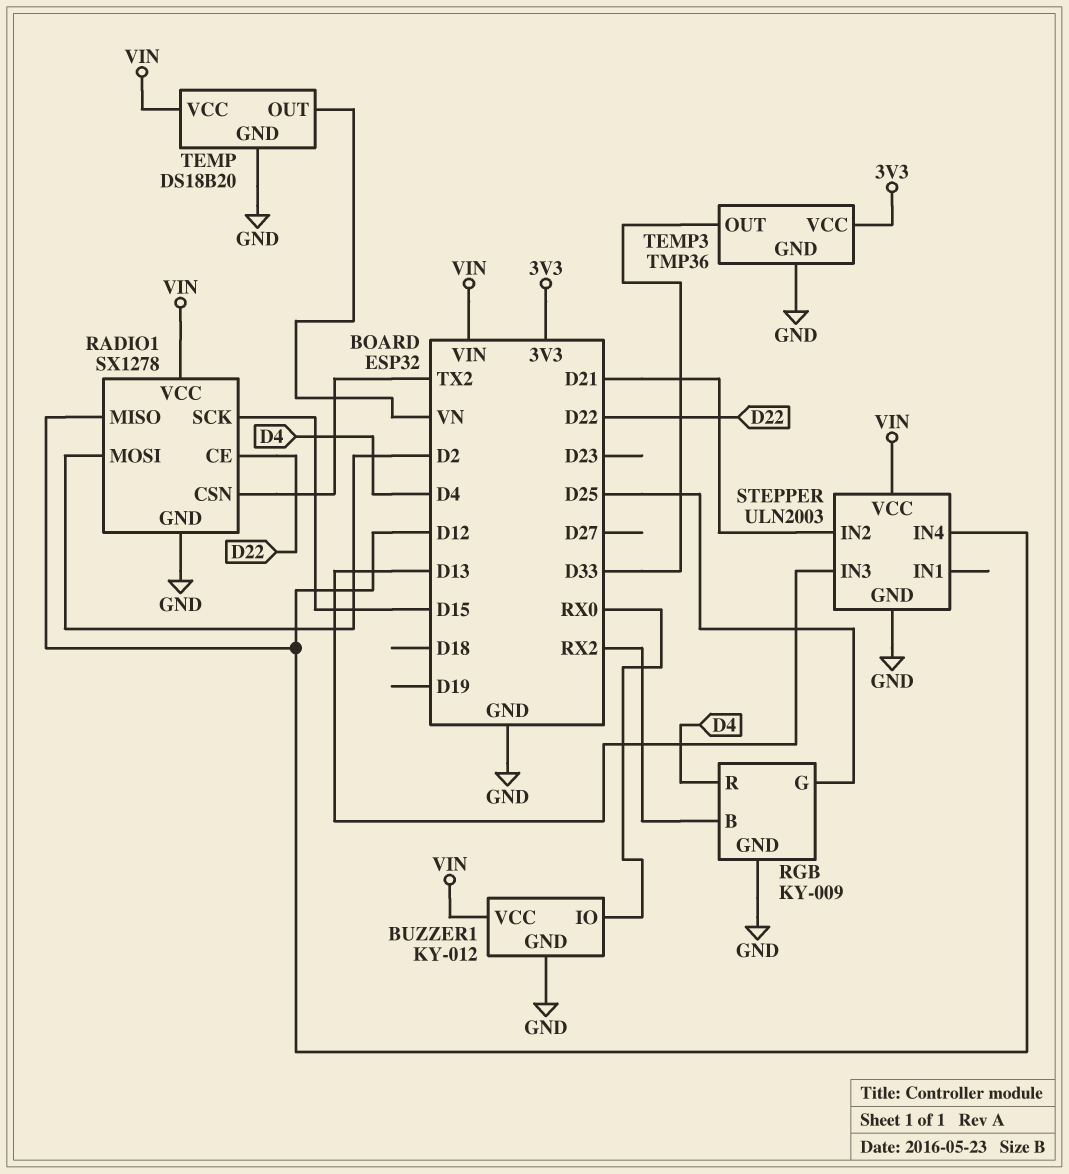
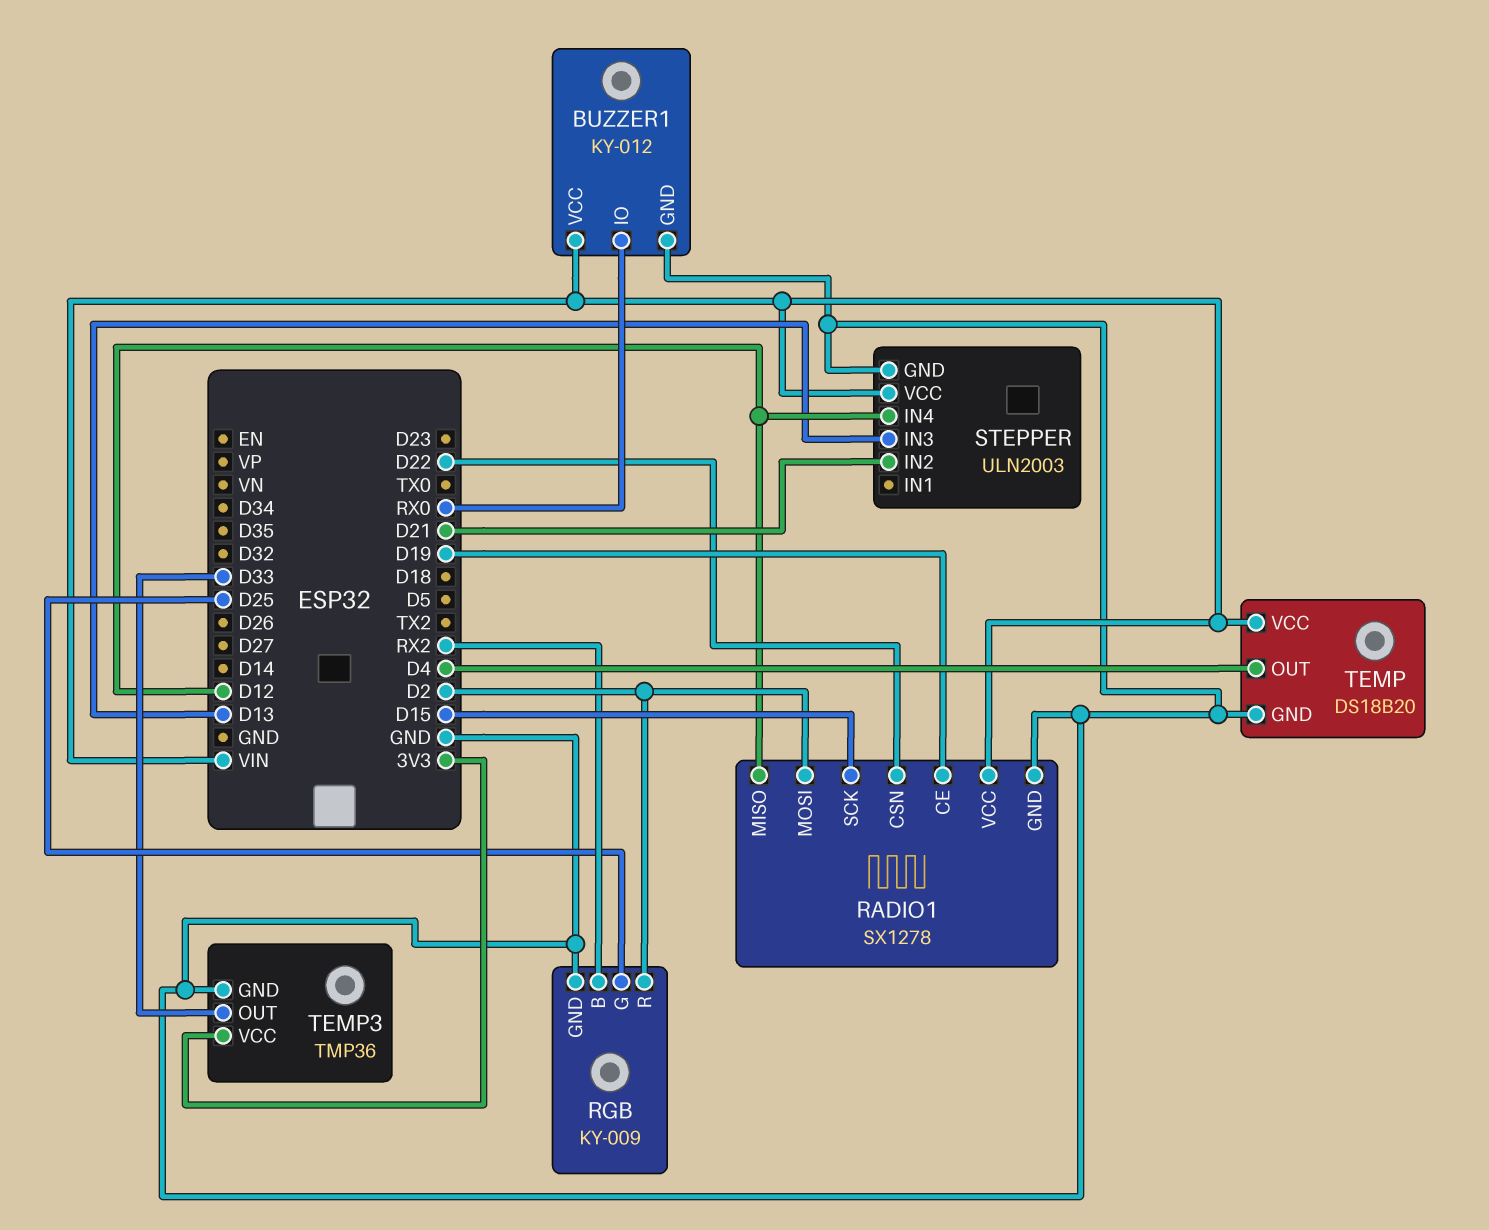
RADIO1 pin CE: D22 -> D19
RADIO1 pin CSN: TX2 -> D22
RGB pin R: D4 -> D2
TEMP pin OUT: VN -> D4

